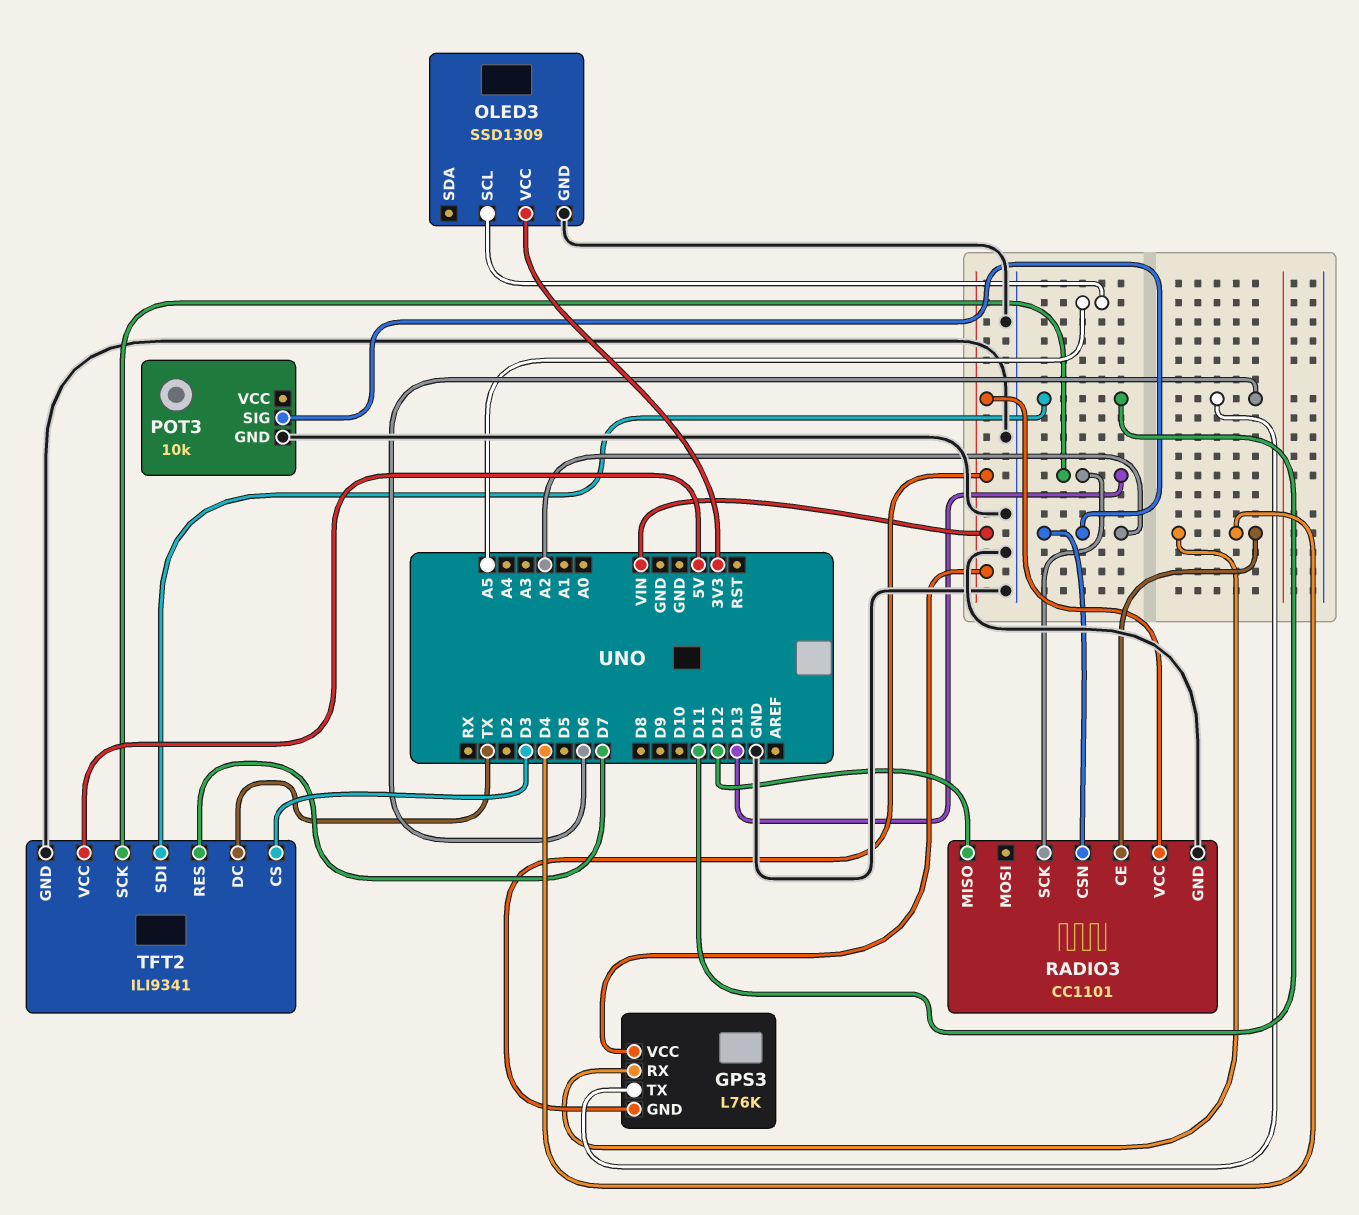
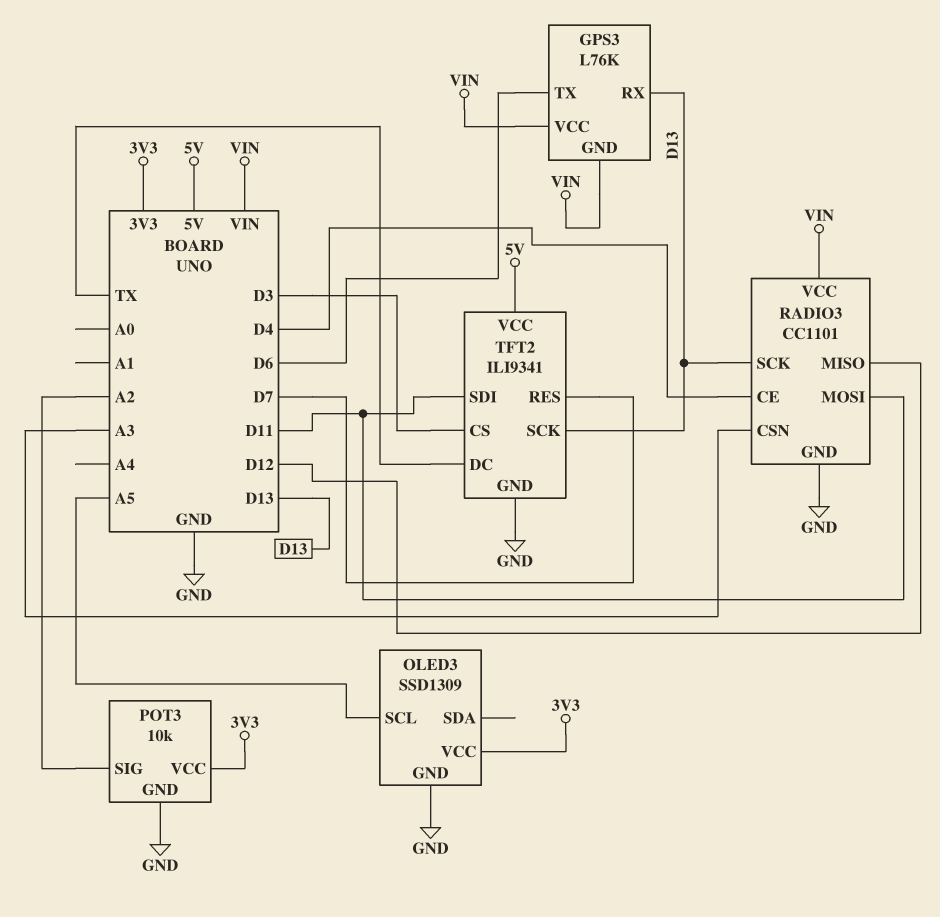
GPS3 pin RX: D4 -> D13
POT3 pin VCC: none -> 3V3
RADIO3 pin CSN: A2 -> A3
RADIO3 pin MOSI: none -> D11

